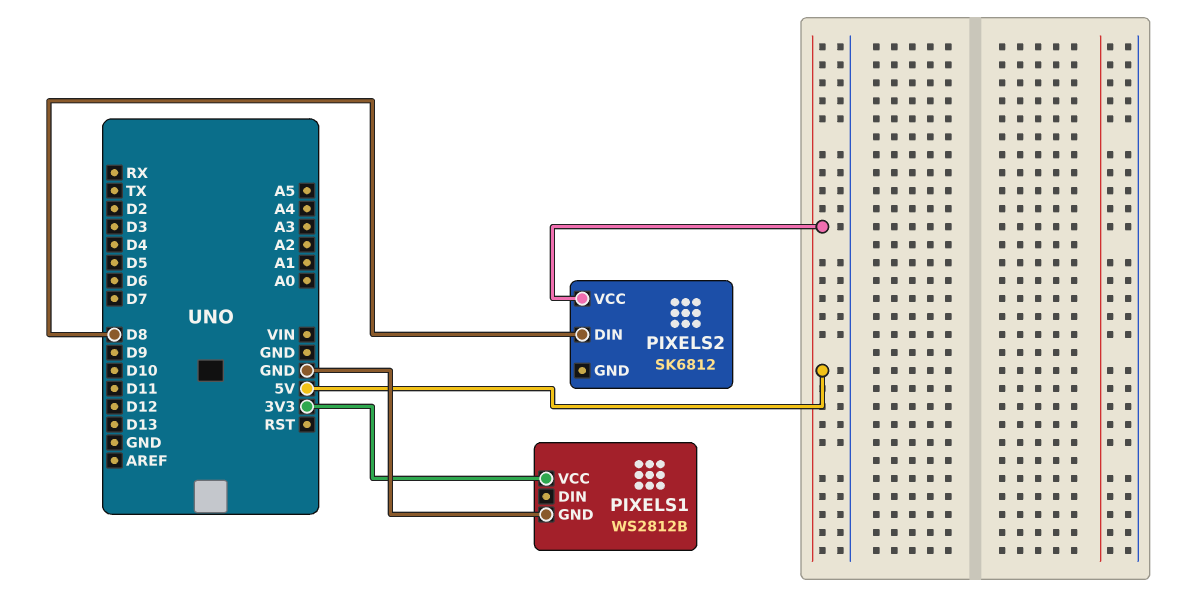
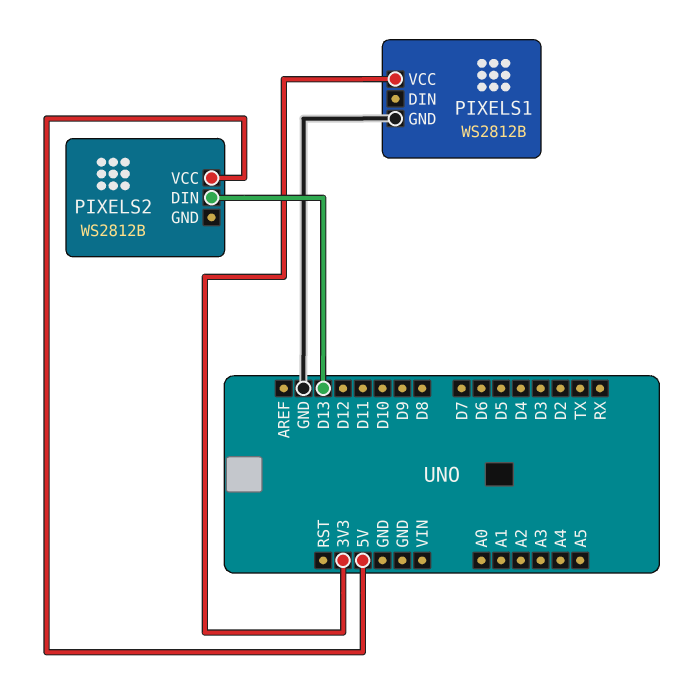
PIXELS2: SK6812 -> WS2812B
PIXELS2 pin DIN: D8 -> D13

